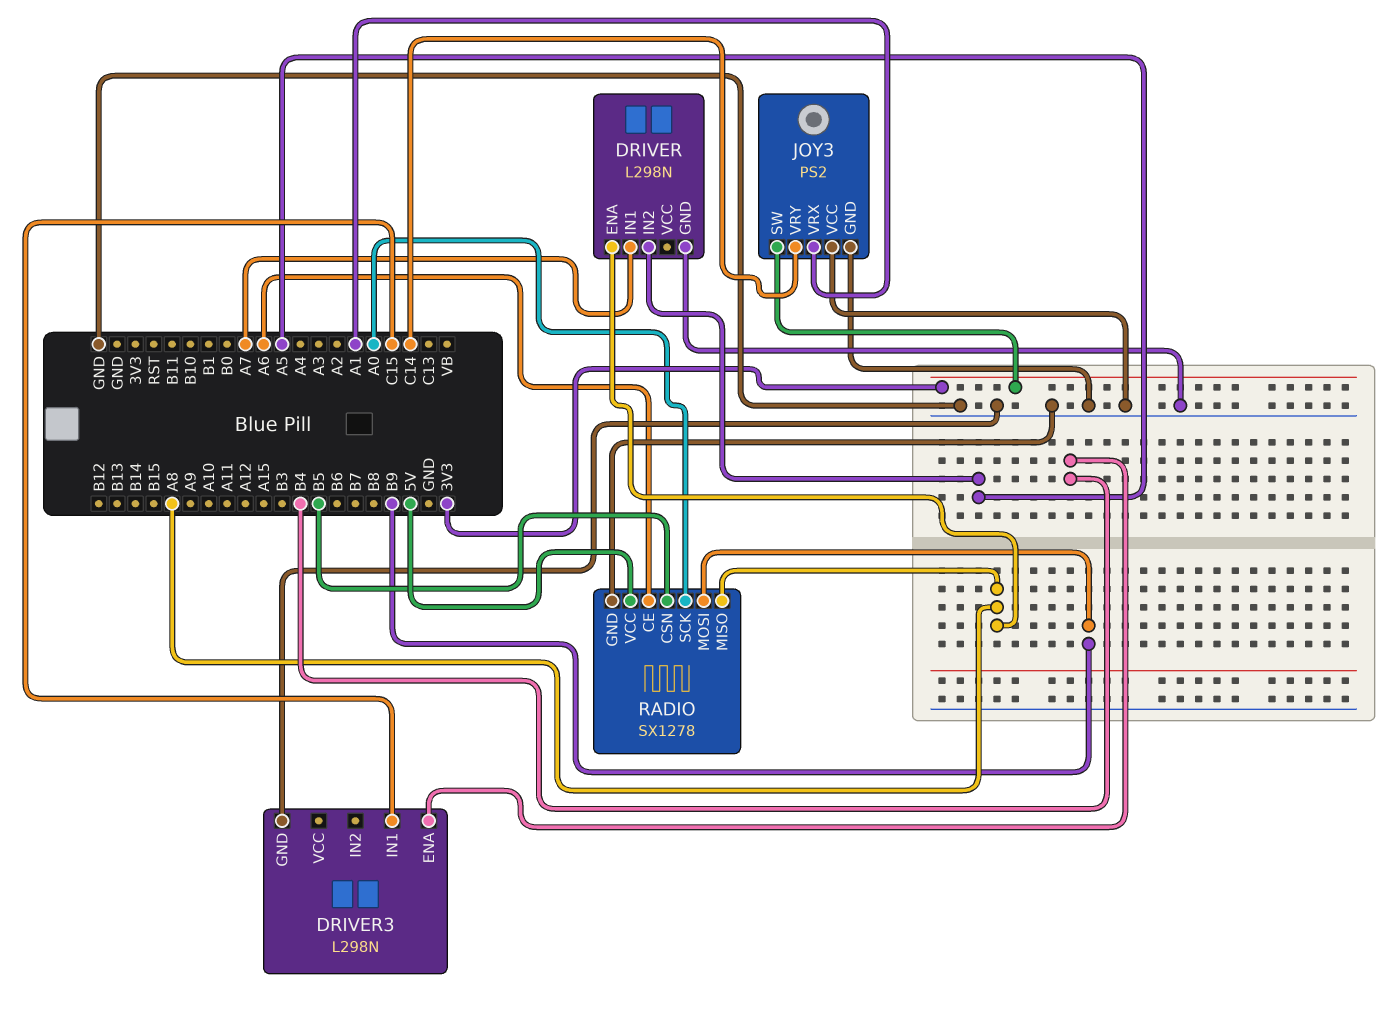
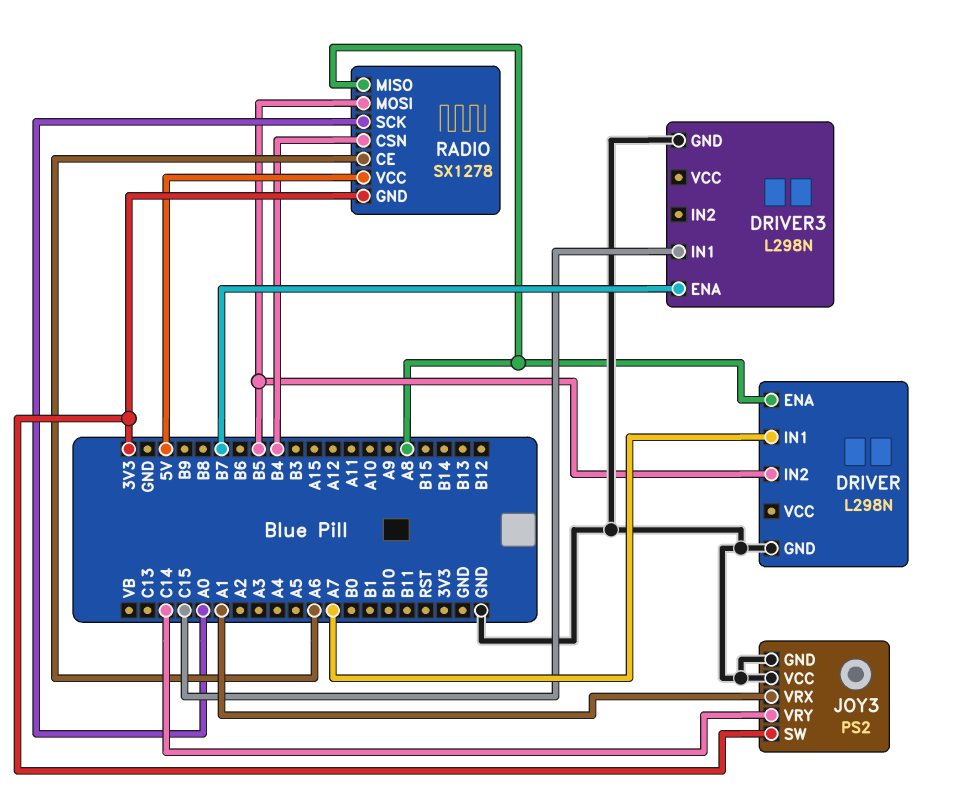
DRIVER pin IN2: A5 -> B5
DRIVER3 pin ENA: B4 -> B7
RADIO pin CSN: B5 -> B4
RADIO pin GND: GND -> 3V3
RADIO pin MOSI: B9 -> B5

